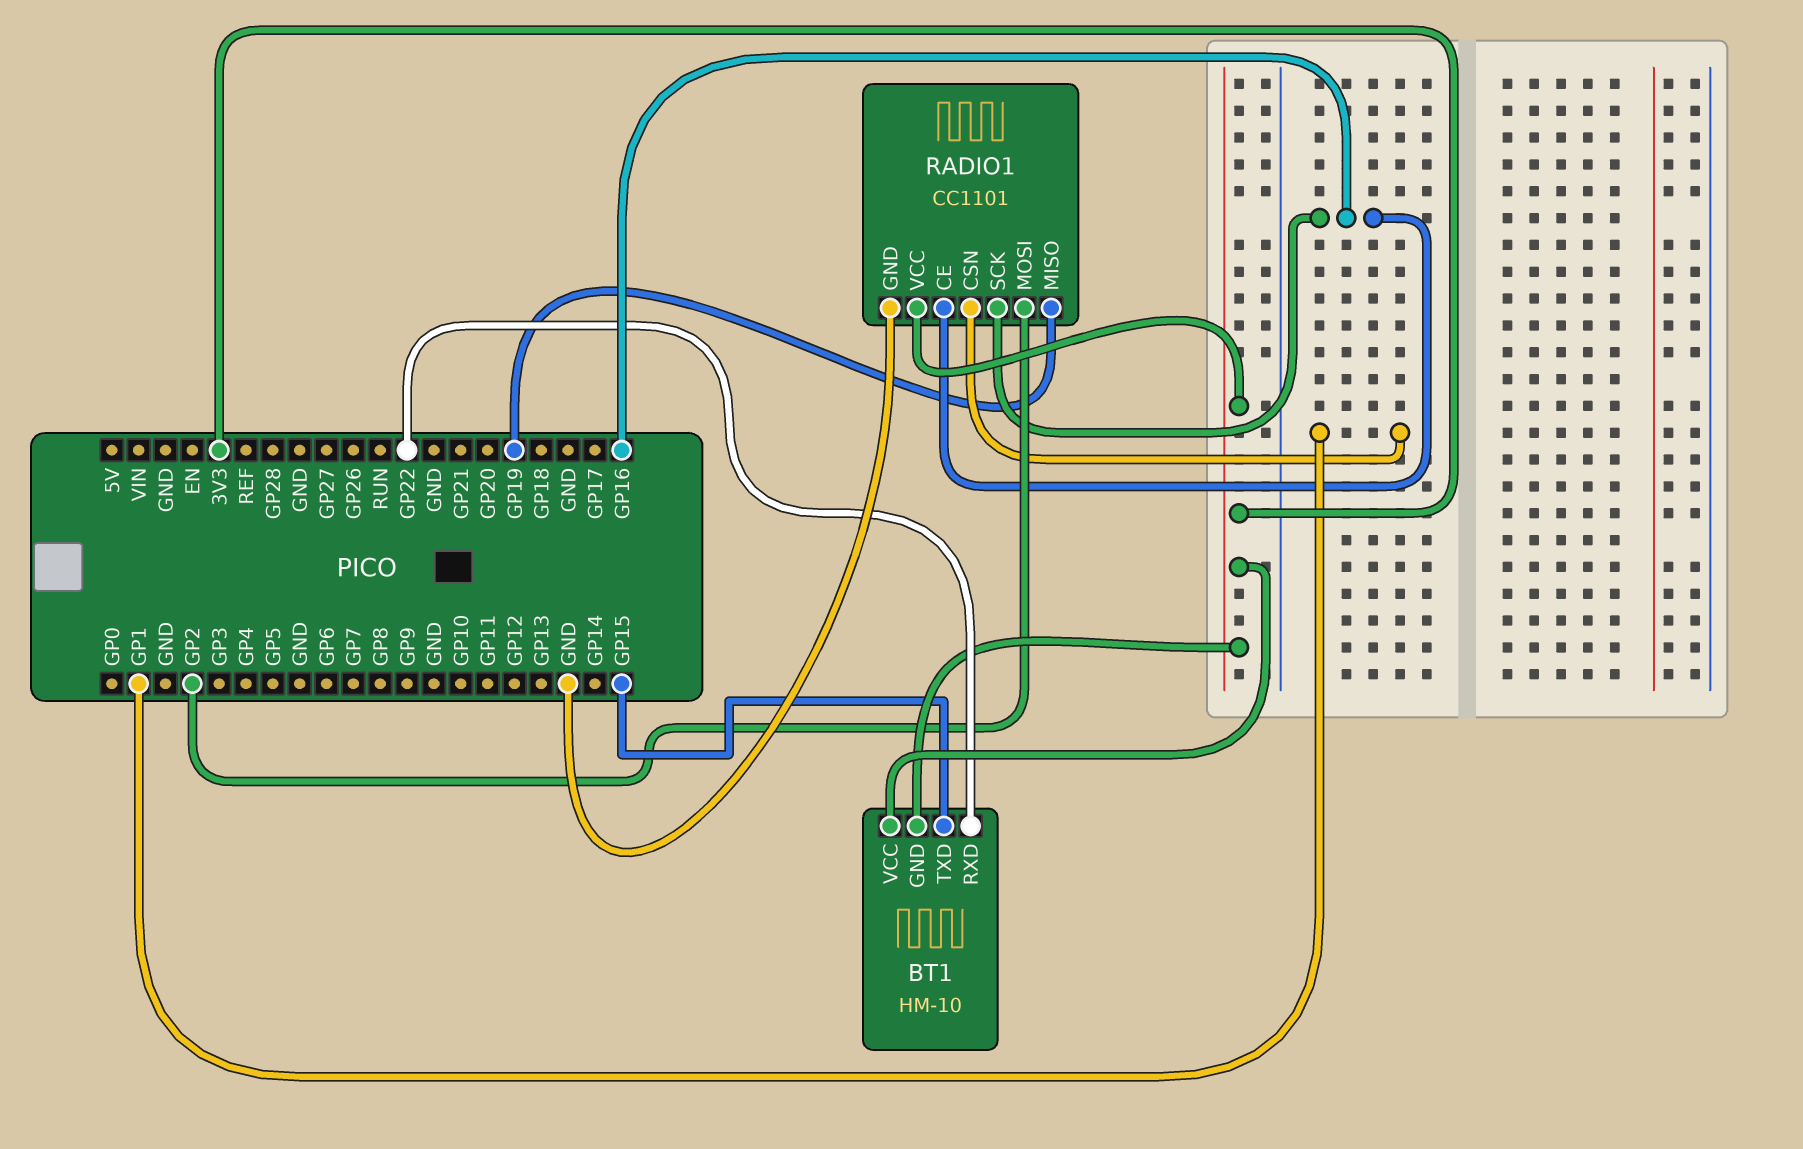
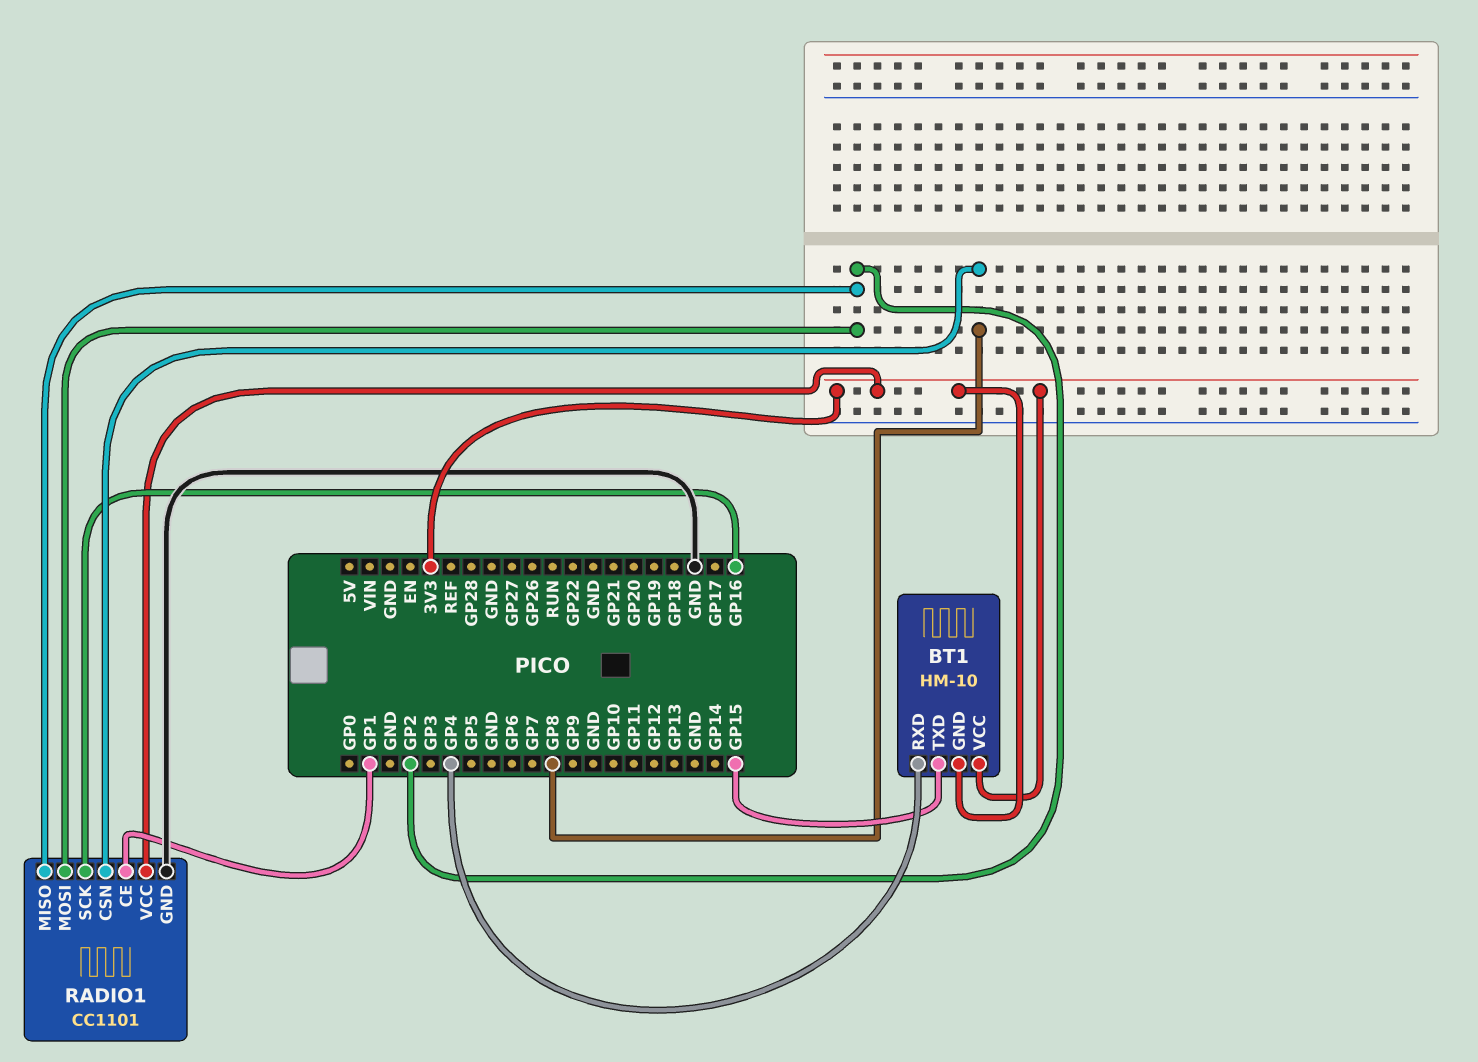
BT1 pin RXD: GP22 -> GP4
RADIO1 pin CE: GP16 -> GP1
RADIO1 pin CSN: GP1 -> GP8
RADIO1 pin MISO: GP19 -> GP2

